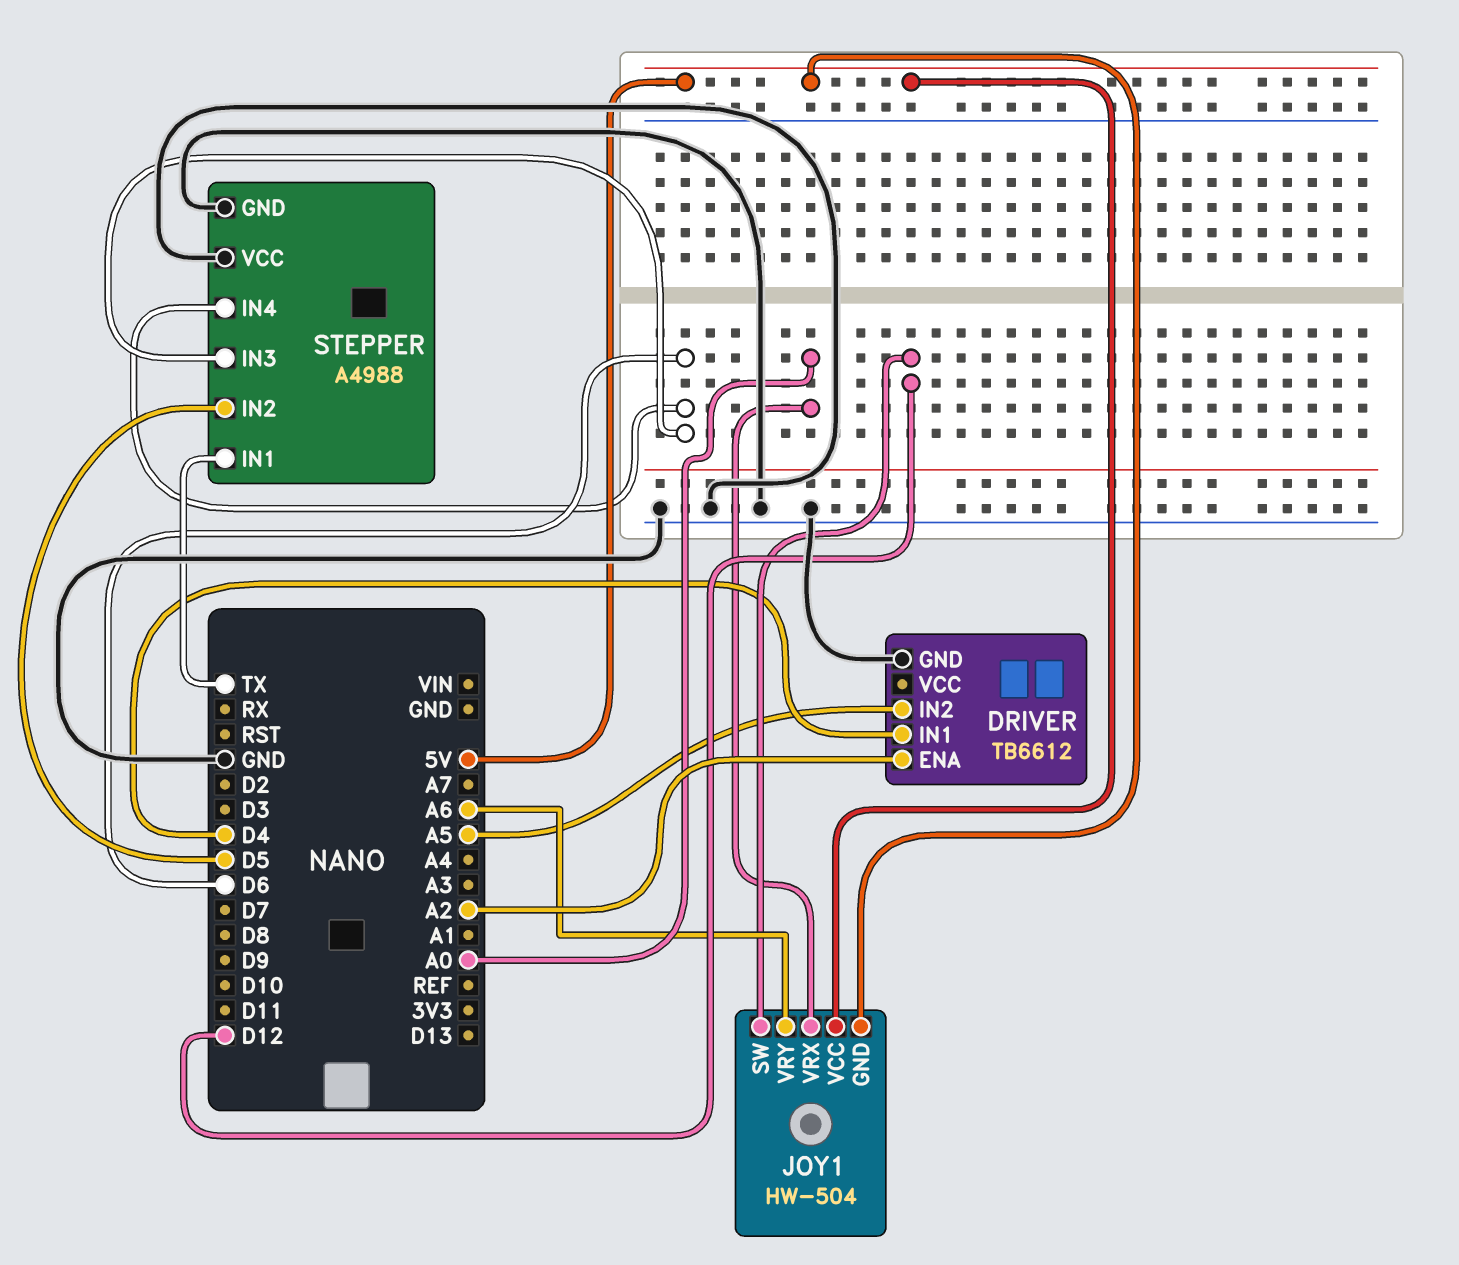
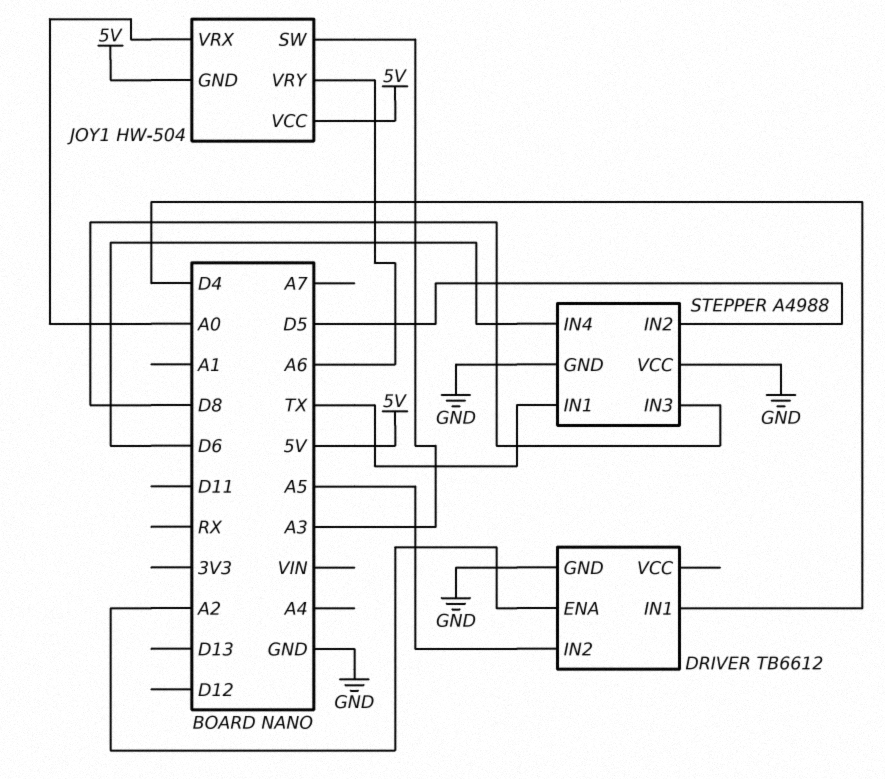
JOY1 pin SW: D12 -> A3
STEPPER pin IN3: D6 -> D8

